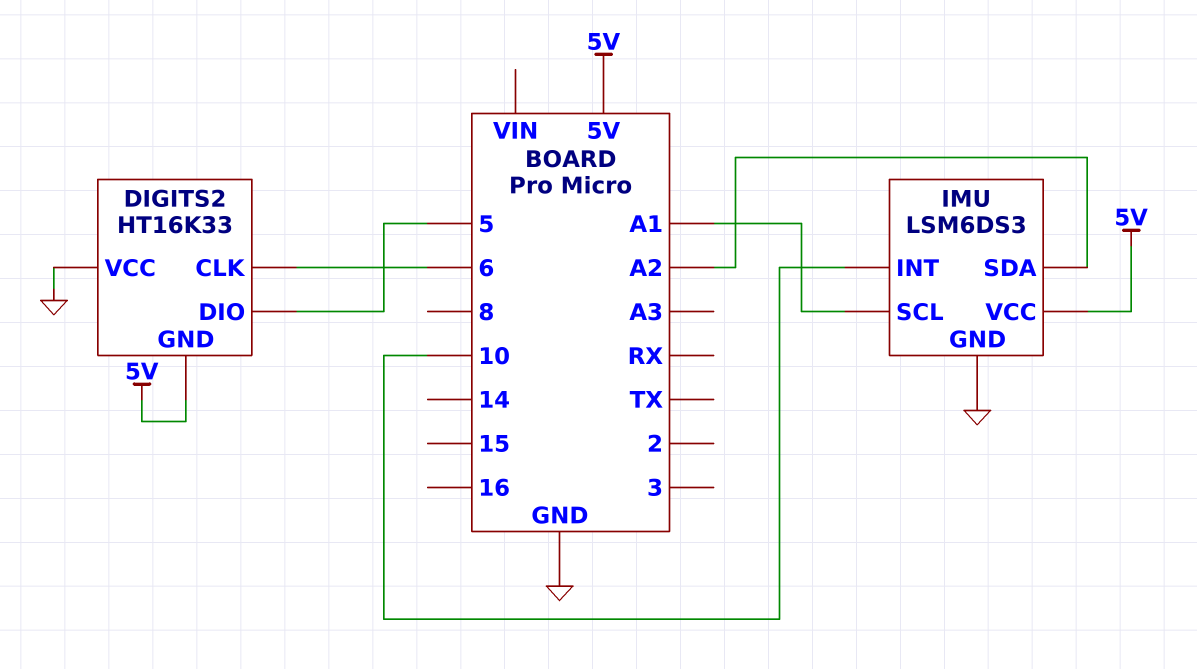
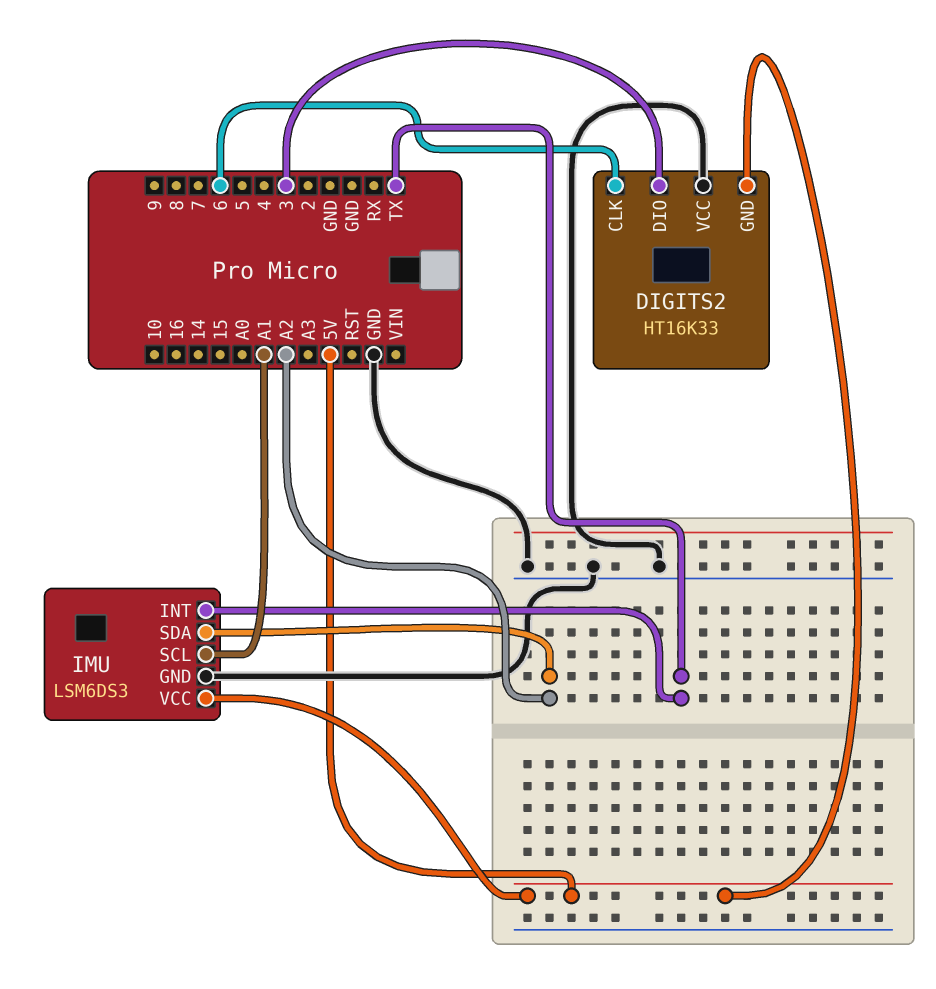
DIGITS2 pin DIO: 5 -> 3
IMU pin INT: 10 -> TX

